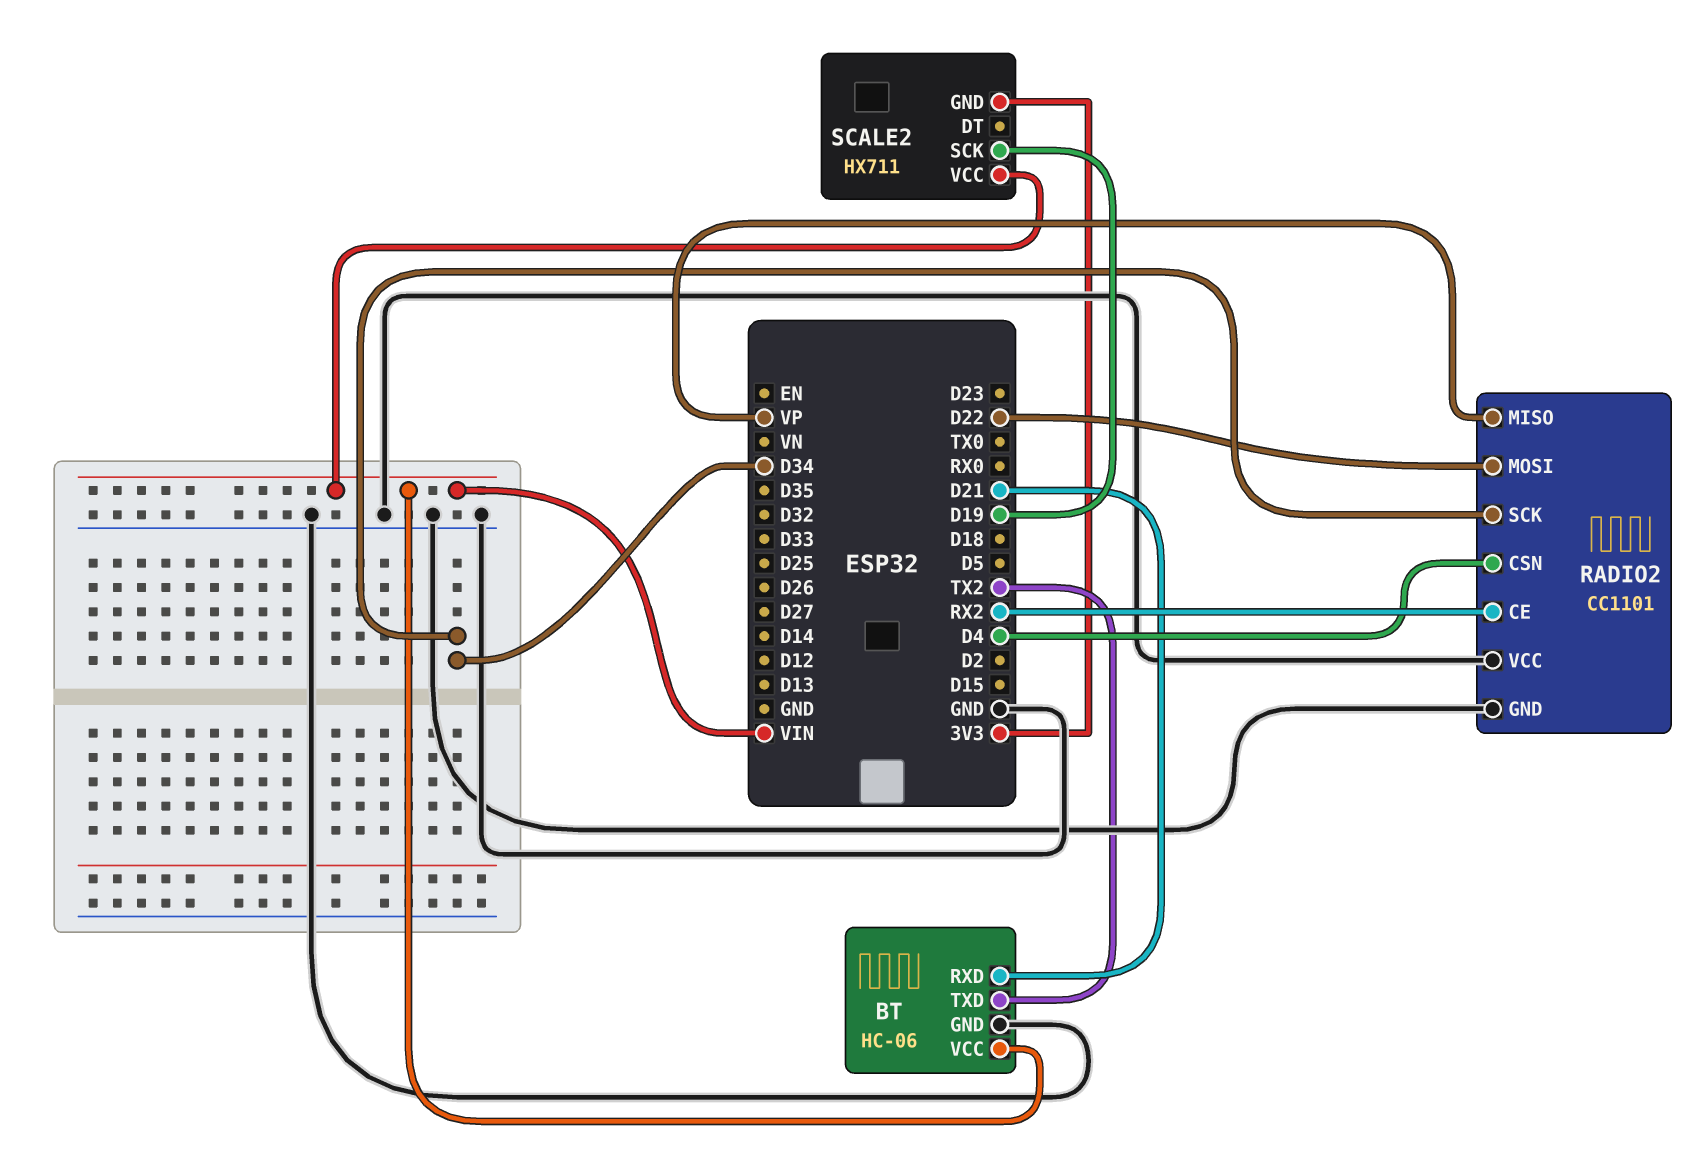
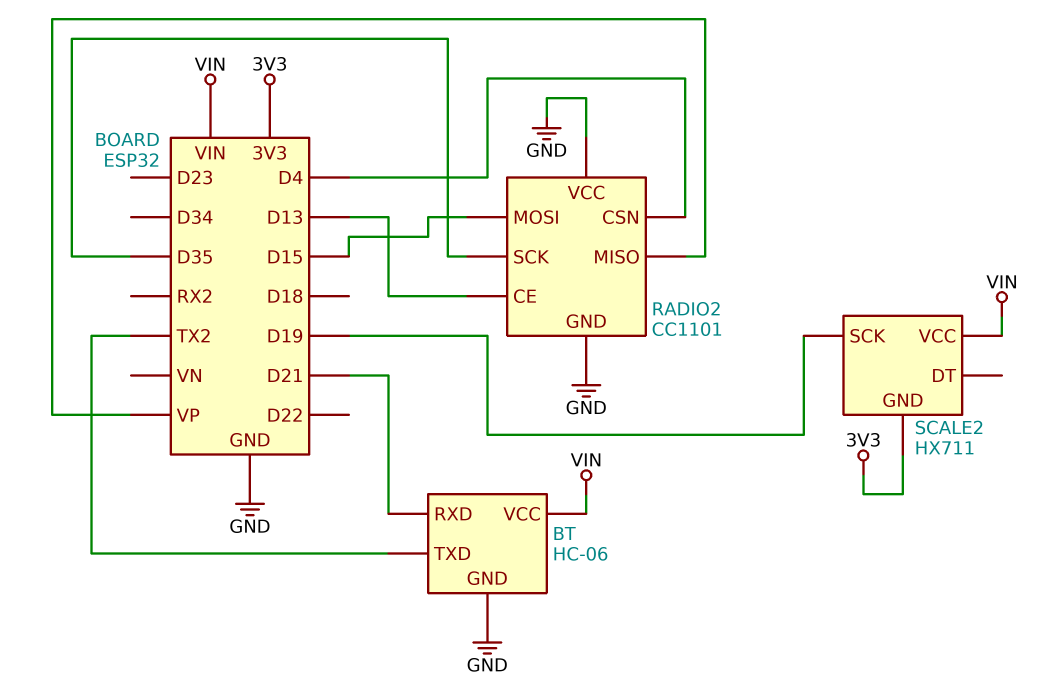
RADIO2 pin CE: RX2 -> D13
RADIO2 pin MOSI: D22 -> D15
RADIO2 pin SCK: D34 -> D35

